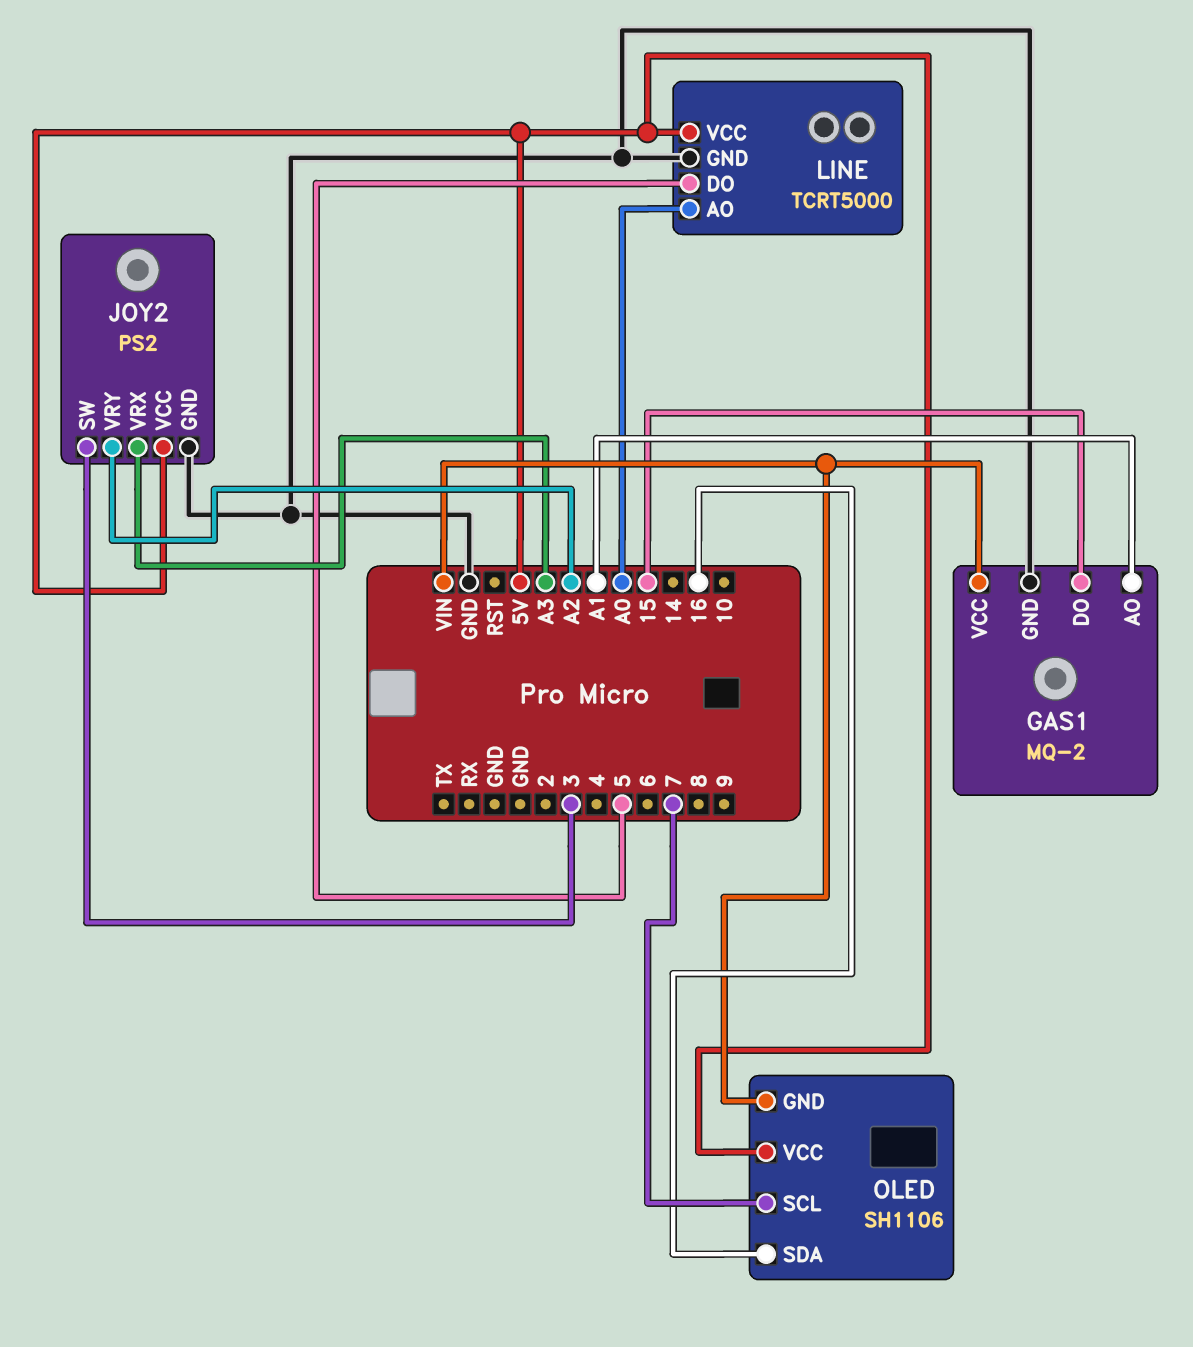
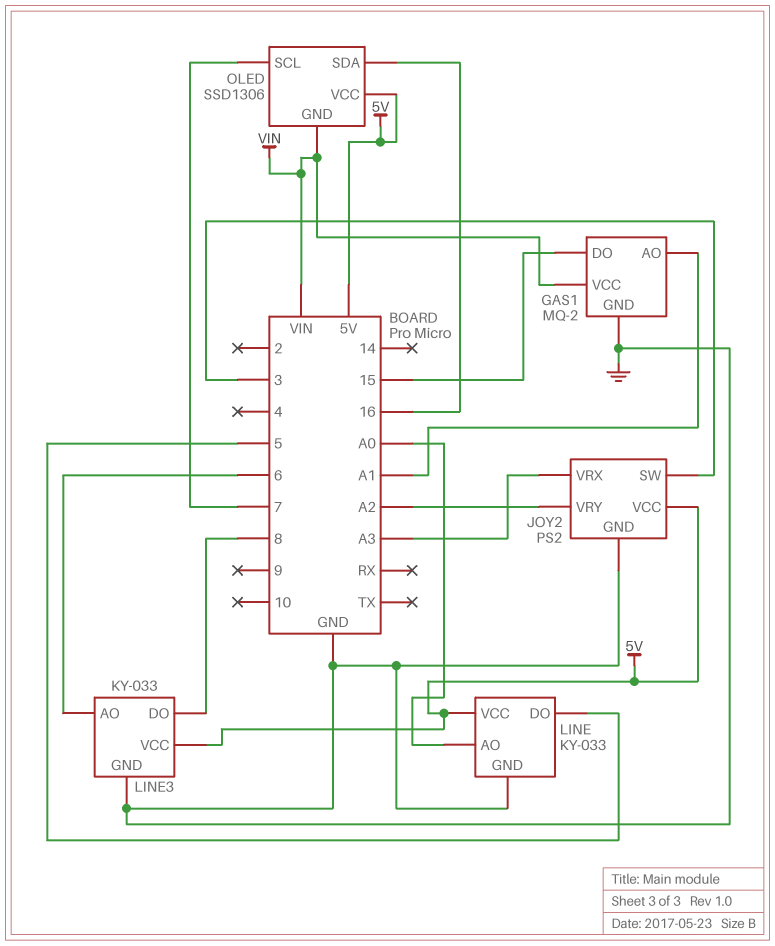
LINE: TCRT5000 -> KY-033
LINE3: none -> KY-033
LINE3 pin AO: none -> 6
LINE3 pin DO: none -> 8
LINE3 pin GND: none -> GND
LINE3 pin VCC: none -> 5V
OLED: SH1106 -> SSD1306

